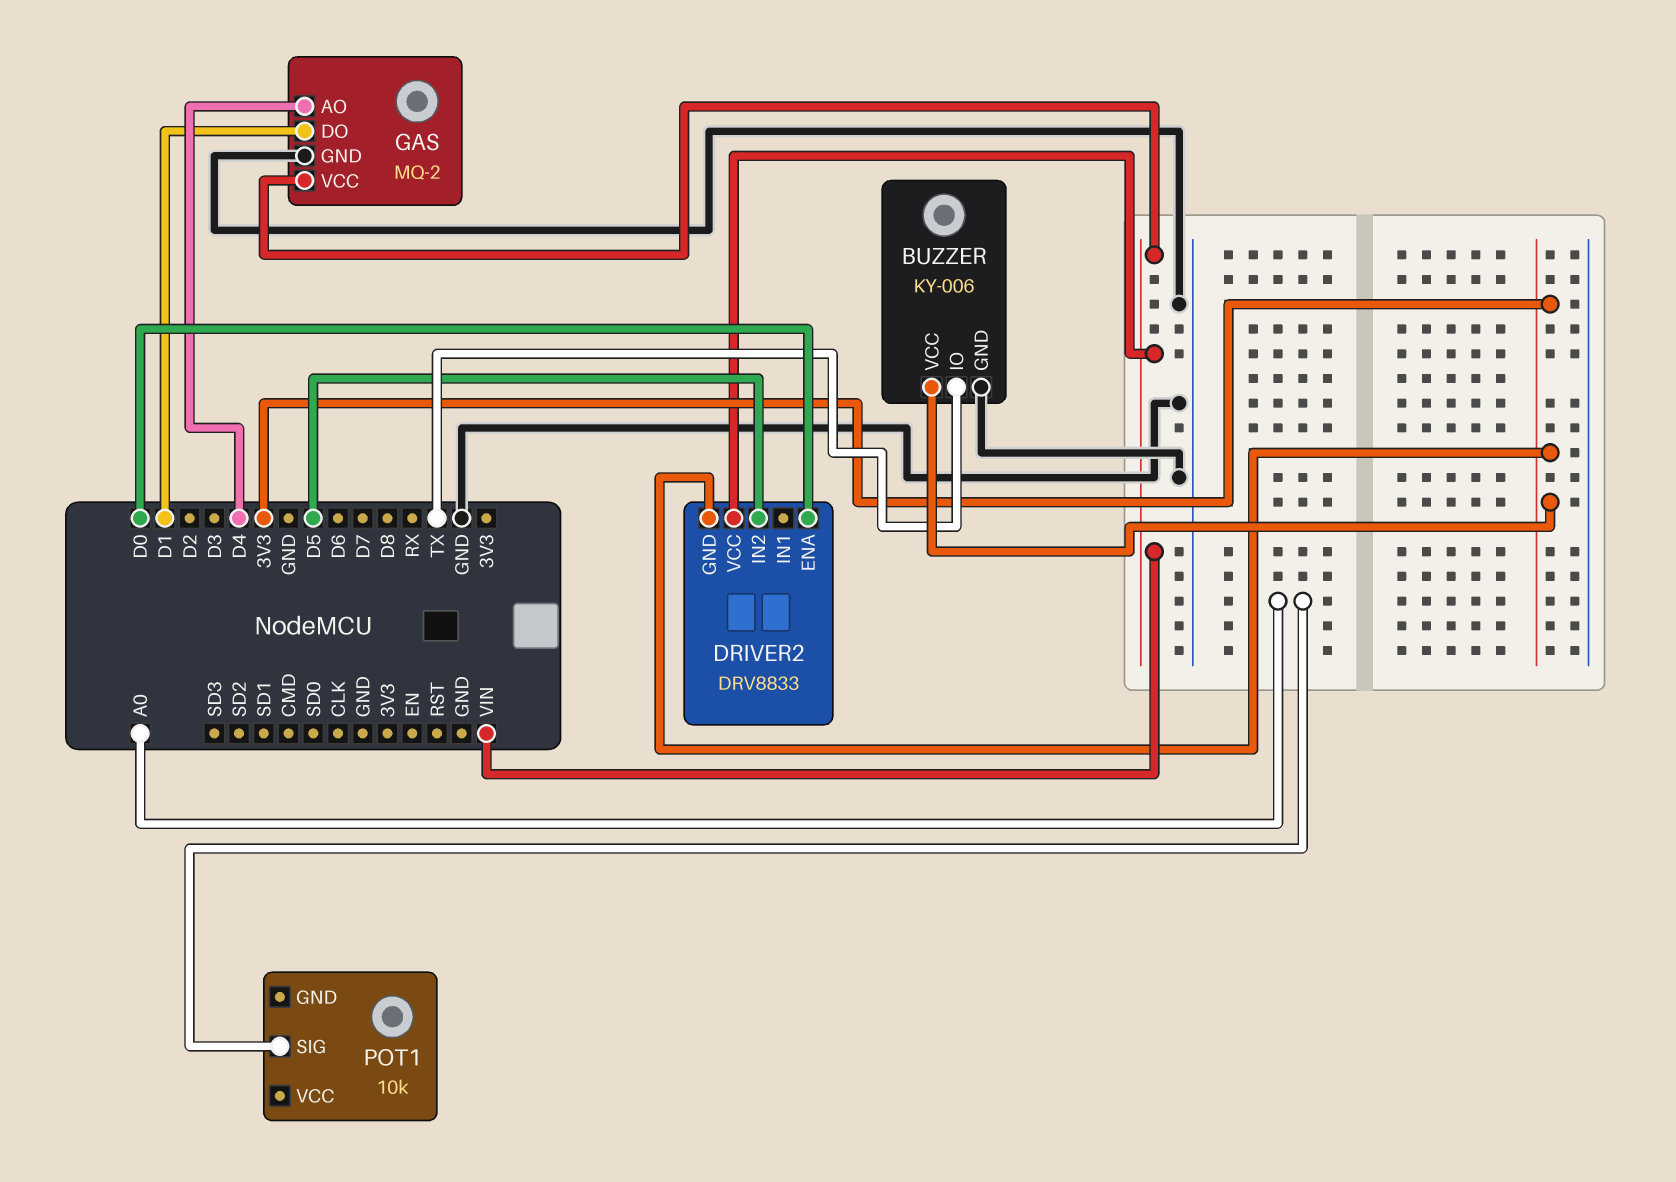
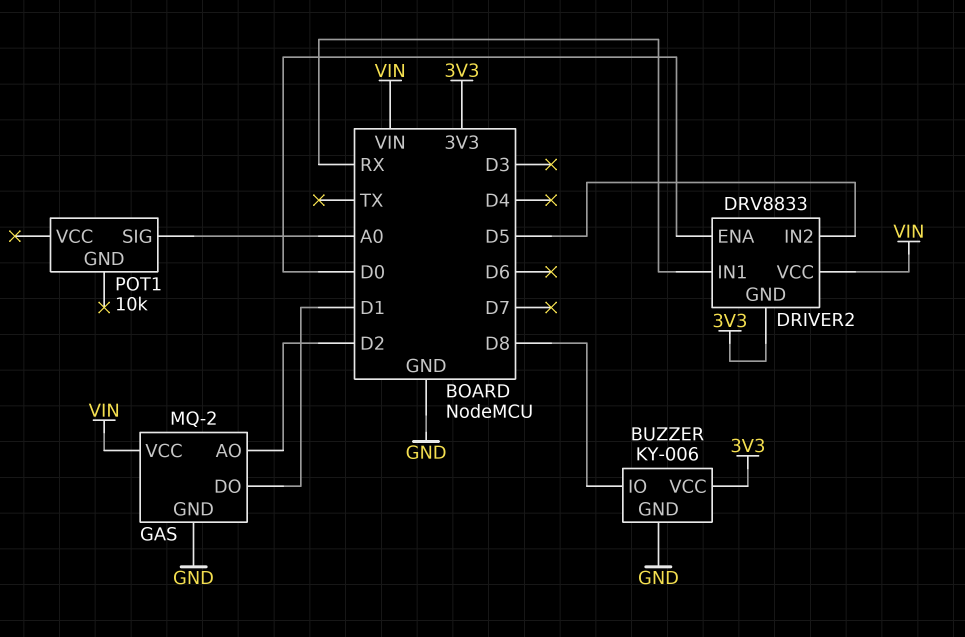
BUZZER pin IO: TX -> D8
DRIVER2 pin IN1: none -> RX
GAS pin AO: D4 -> D2

